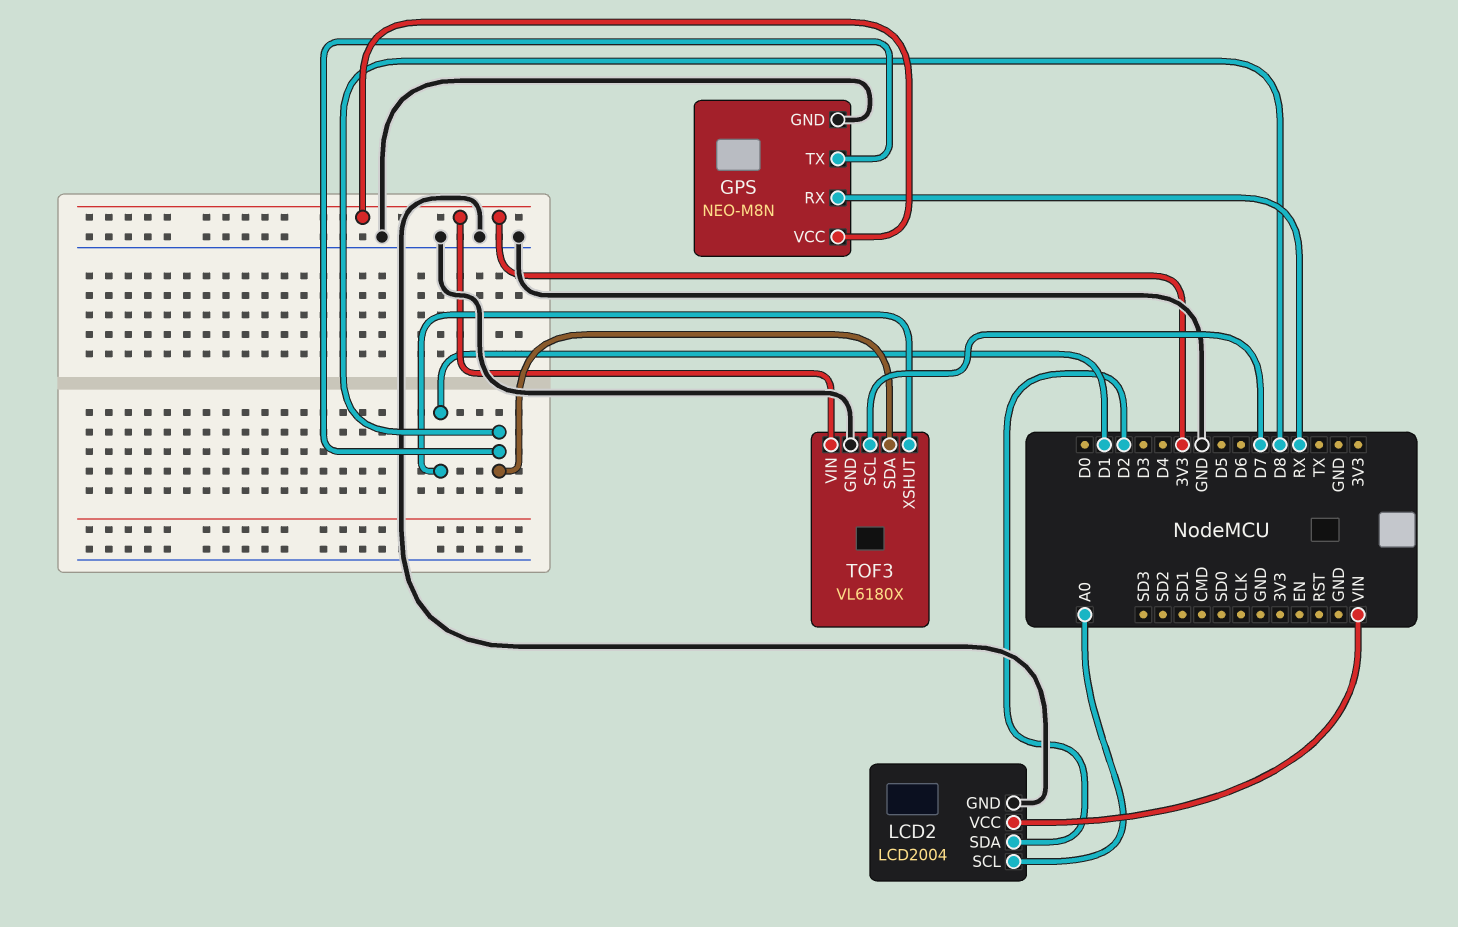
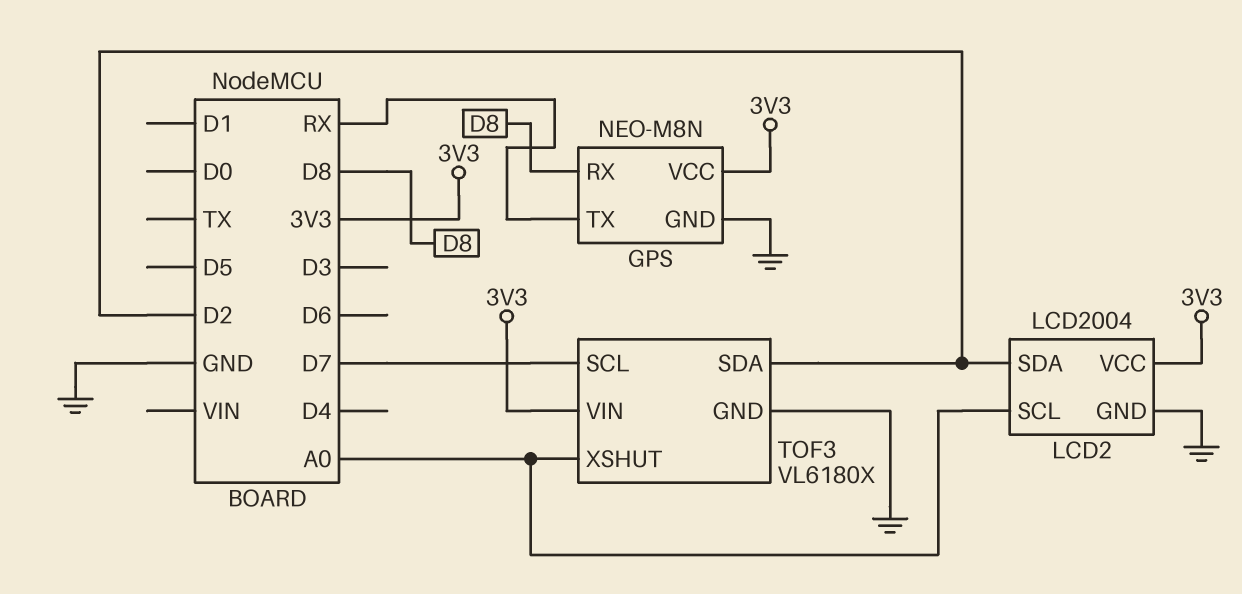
GPS pin RX: RX -> D8
GPS pin TX: D8 -> RX
LCD2 pin VCC: VIN -> 3V3
TOF3 pin SDA: D8 -> D2
TOF3 pin XSHUT: D1 -> A0

